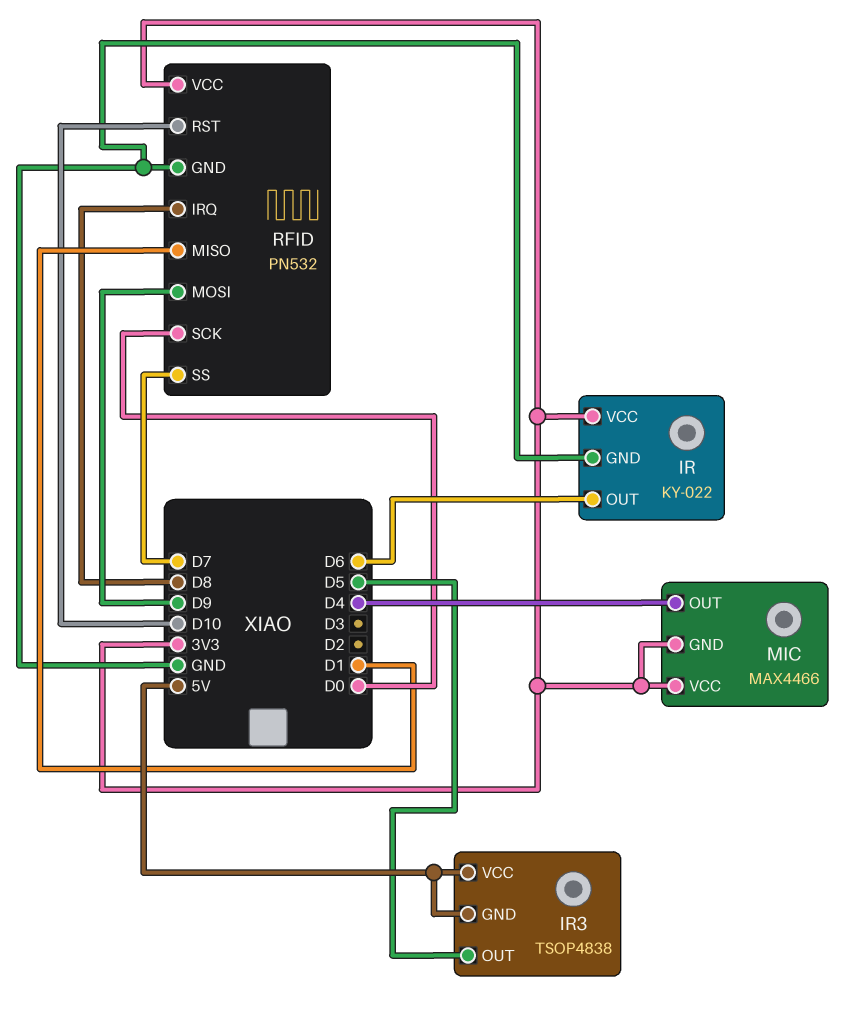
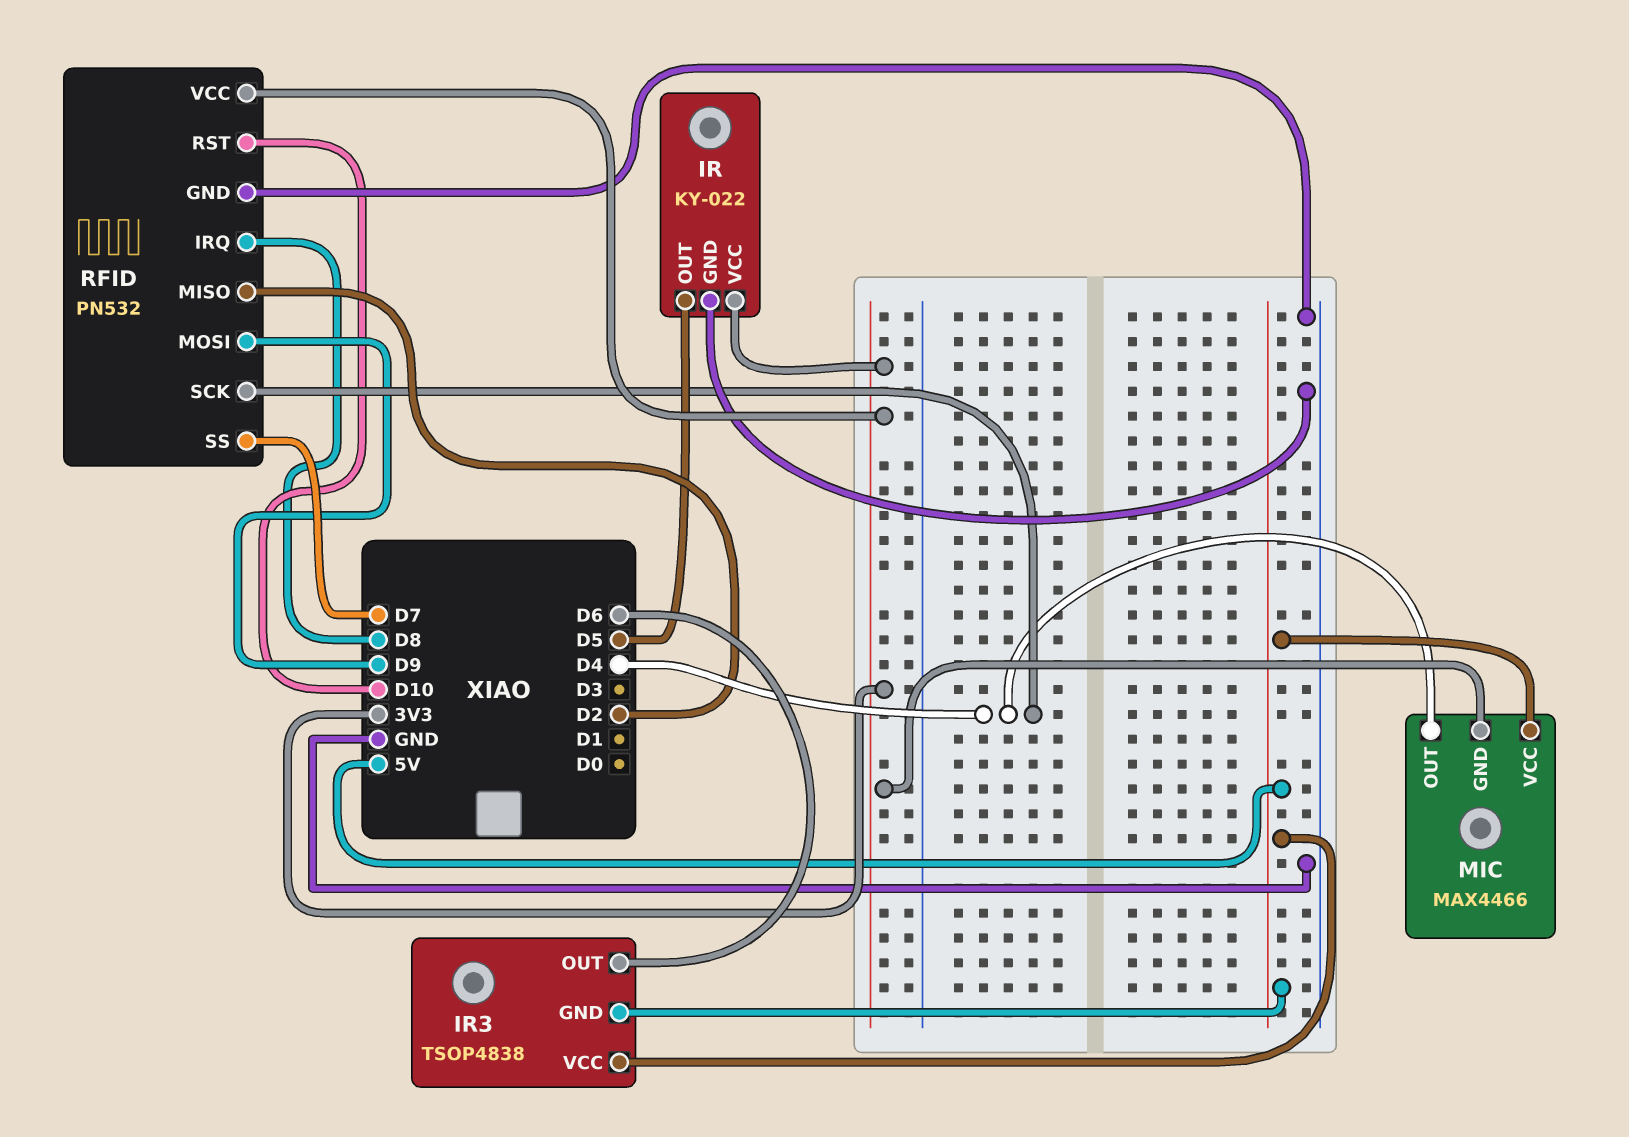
IR pin OUT: D6 -> D5
IR3 pin OUT: D5 -> D6
MIC pin VCC: 3V3 -> 5V
RFID pin MISO: D1 -> D2
RFID pin SCK: D0 -> D4

